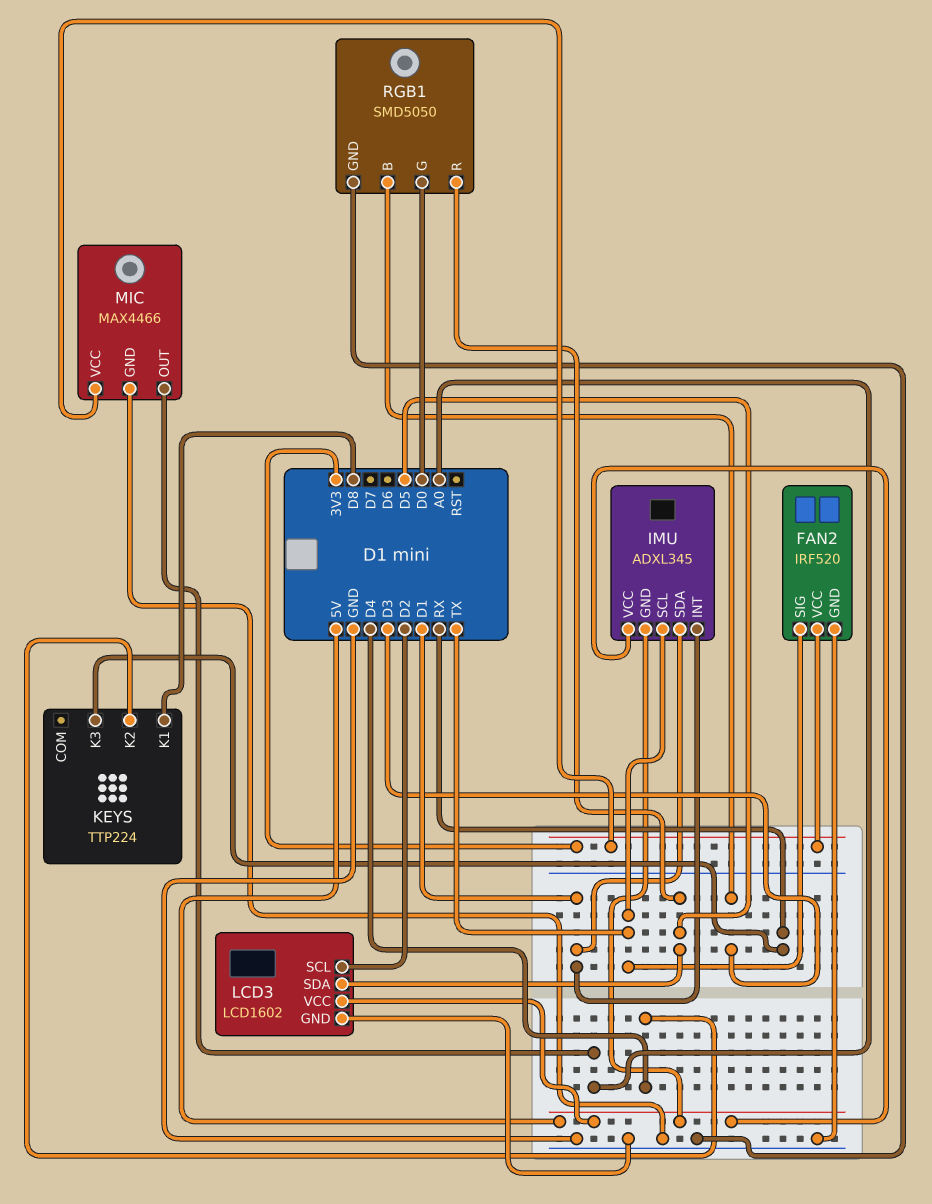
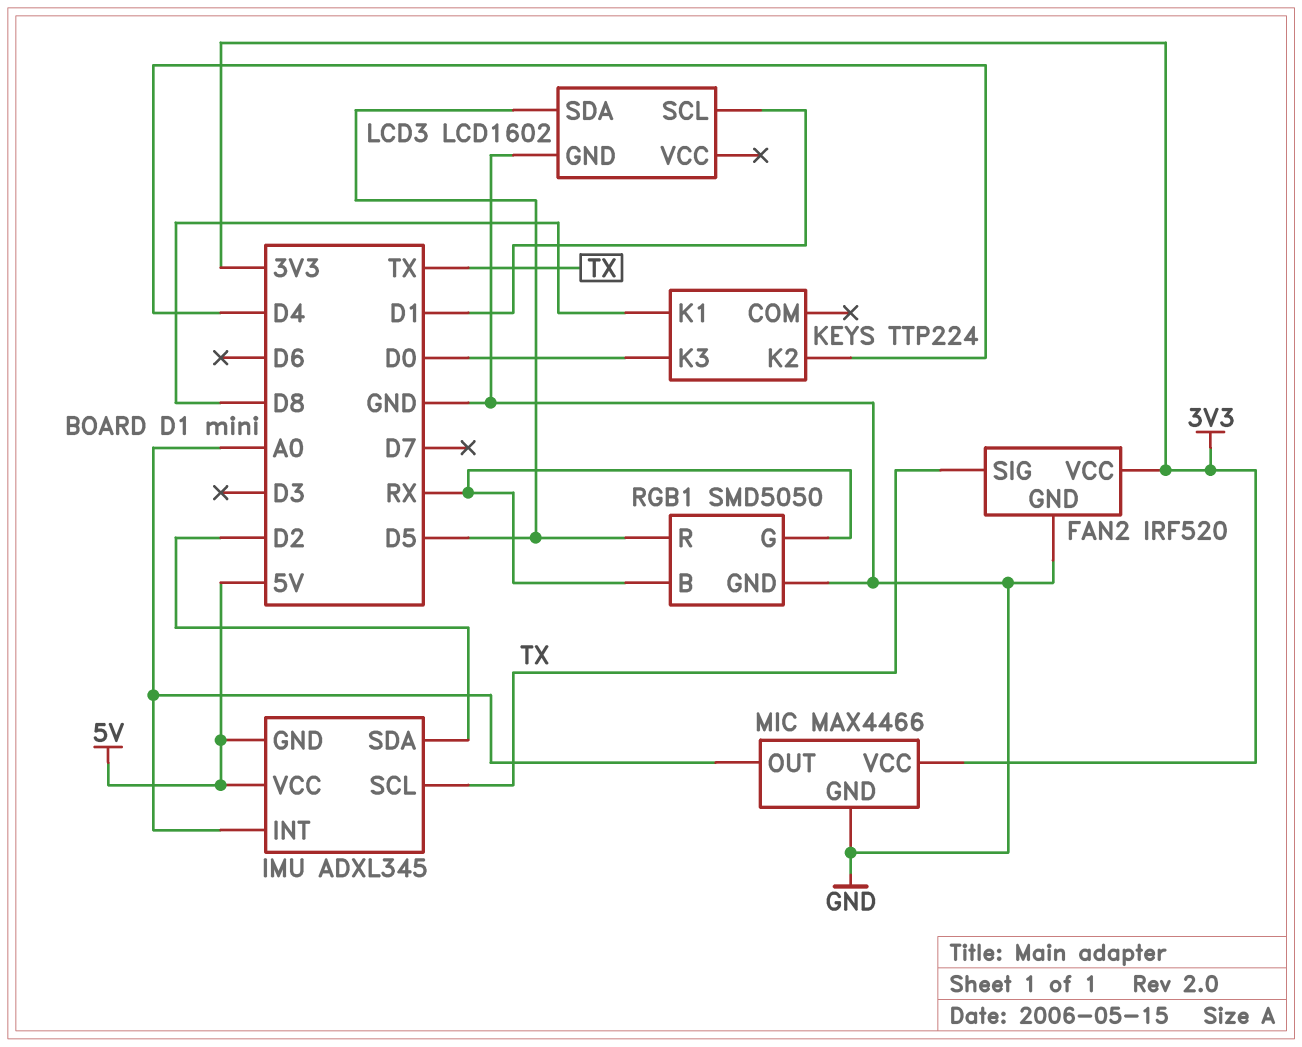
IMU pin INT: D1 -> A0
IMU pin SDA: D1 -> D2
KEYS pin K3: RX -> D0
LCD3 pin SCL: D2 -> D1
LCD3 pin VCC: 5V -> none
RGB1 pin B: D3 -> RX
RGB1 pin G: D0 -> RX

